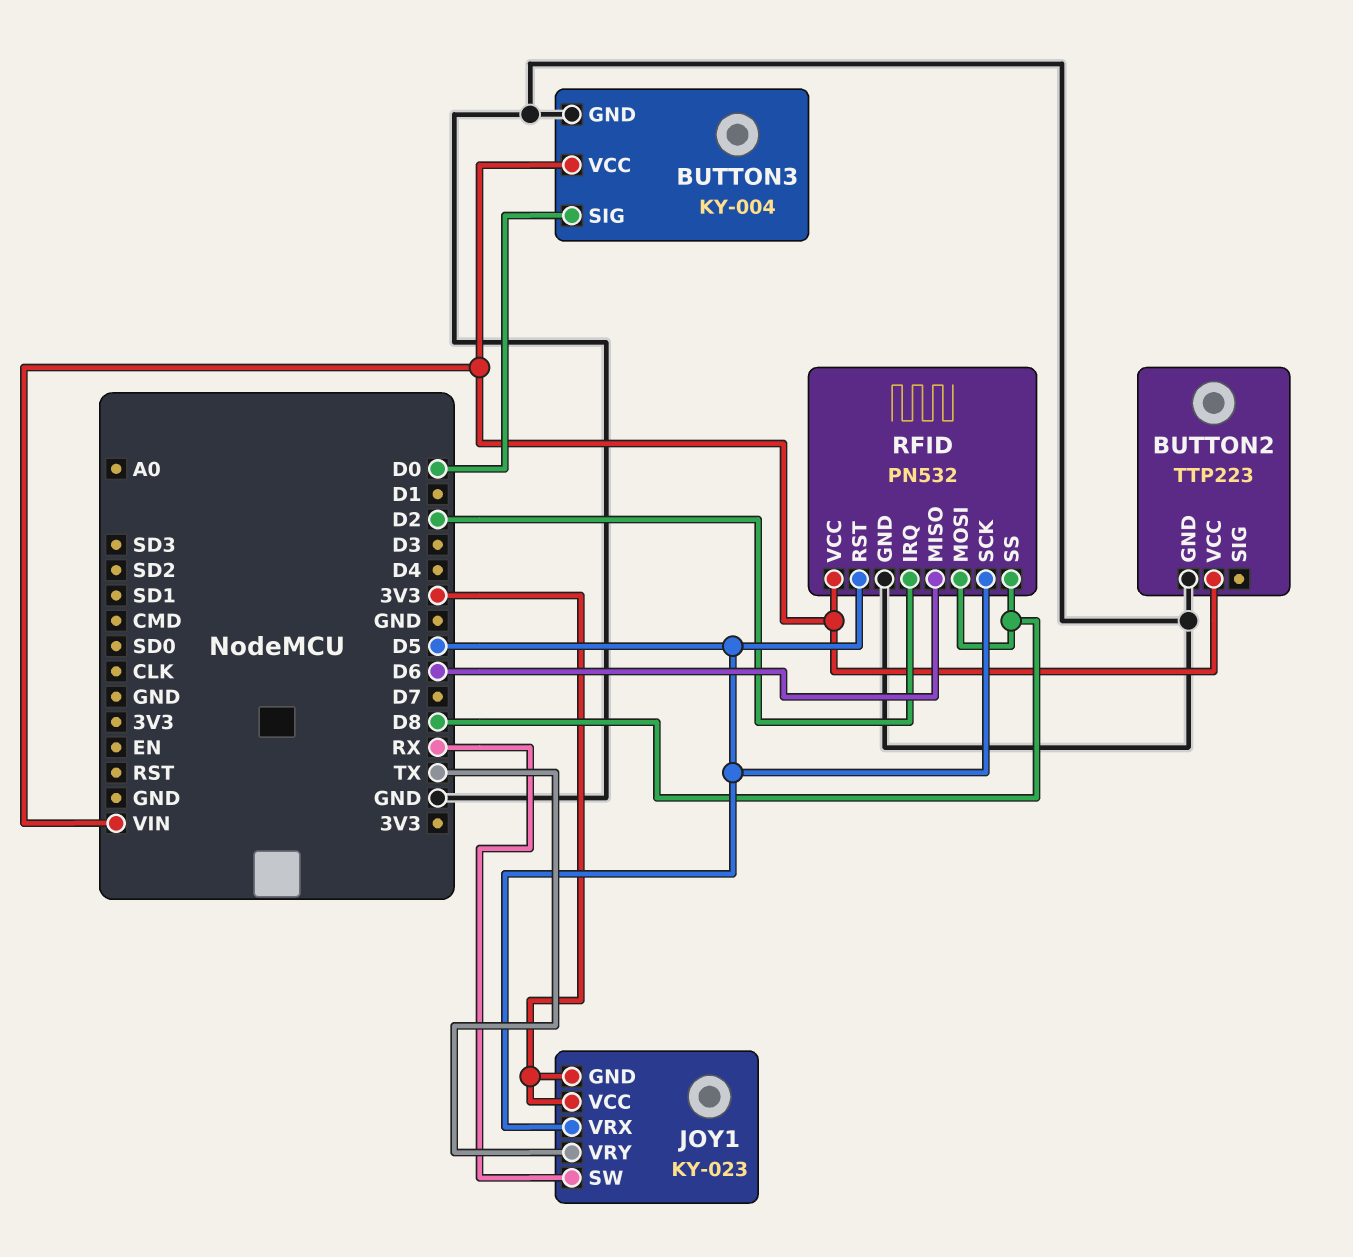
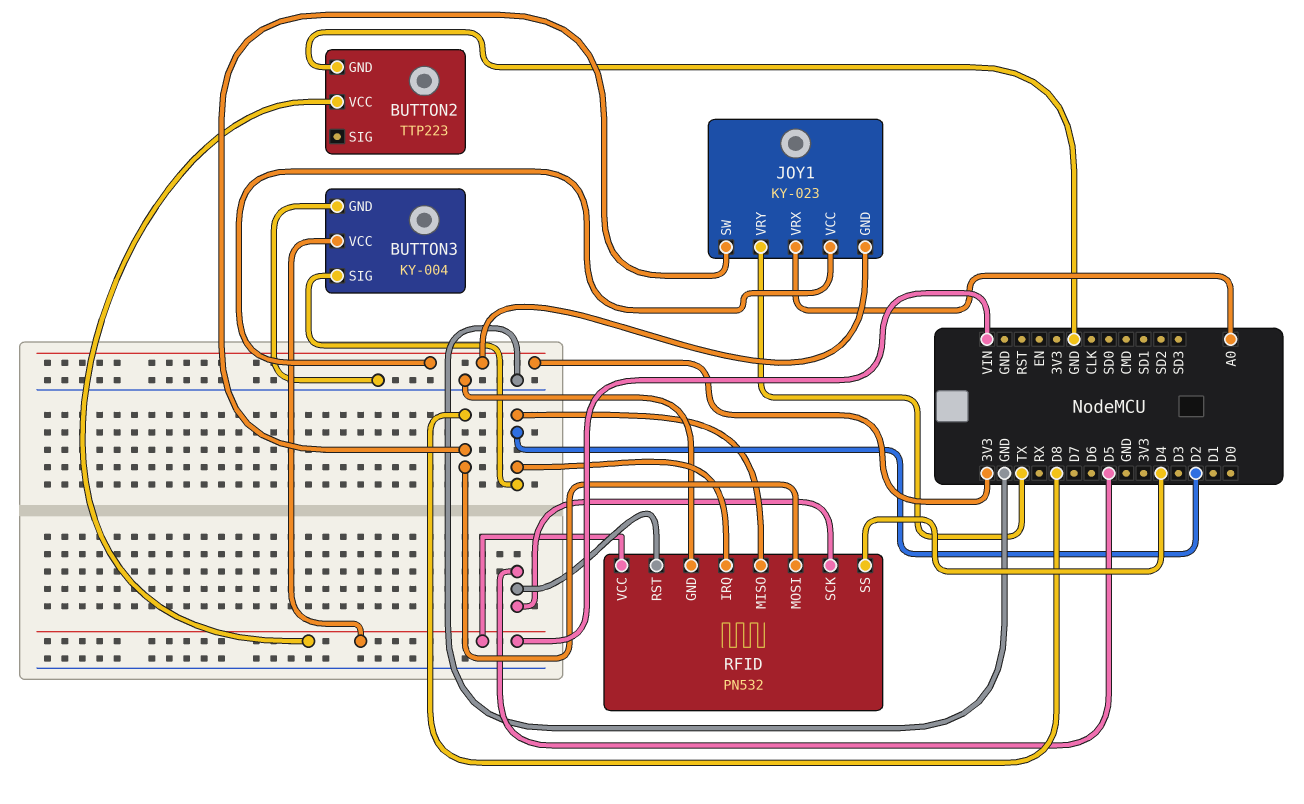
BUTTON3 pin SIG: D0 -> D2
JOY1 pin SW: RX -> D8
JOY1 pin VRX: D5 -> A0
RFID pin MISO: D6 -> D2
RFID pin SS: D8 -> D4

